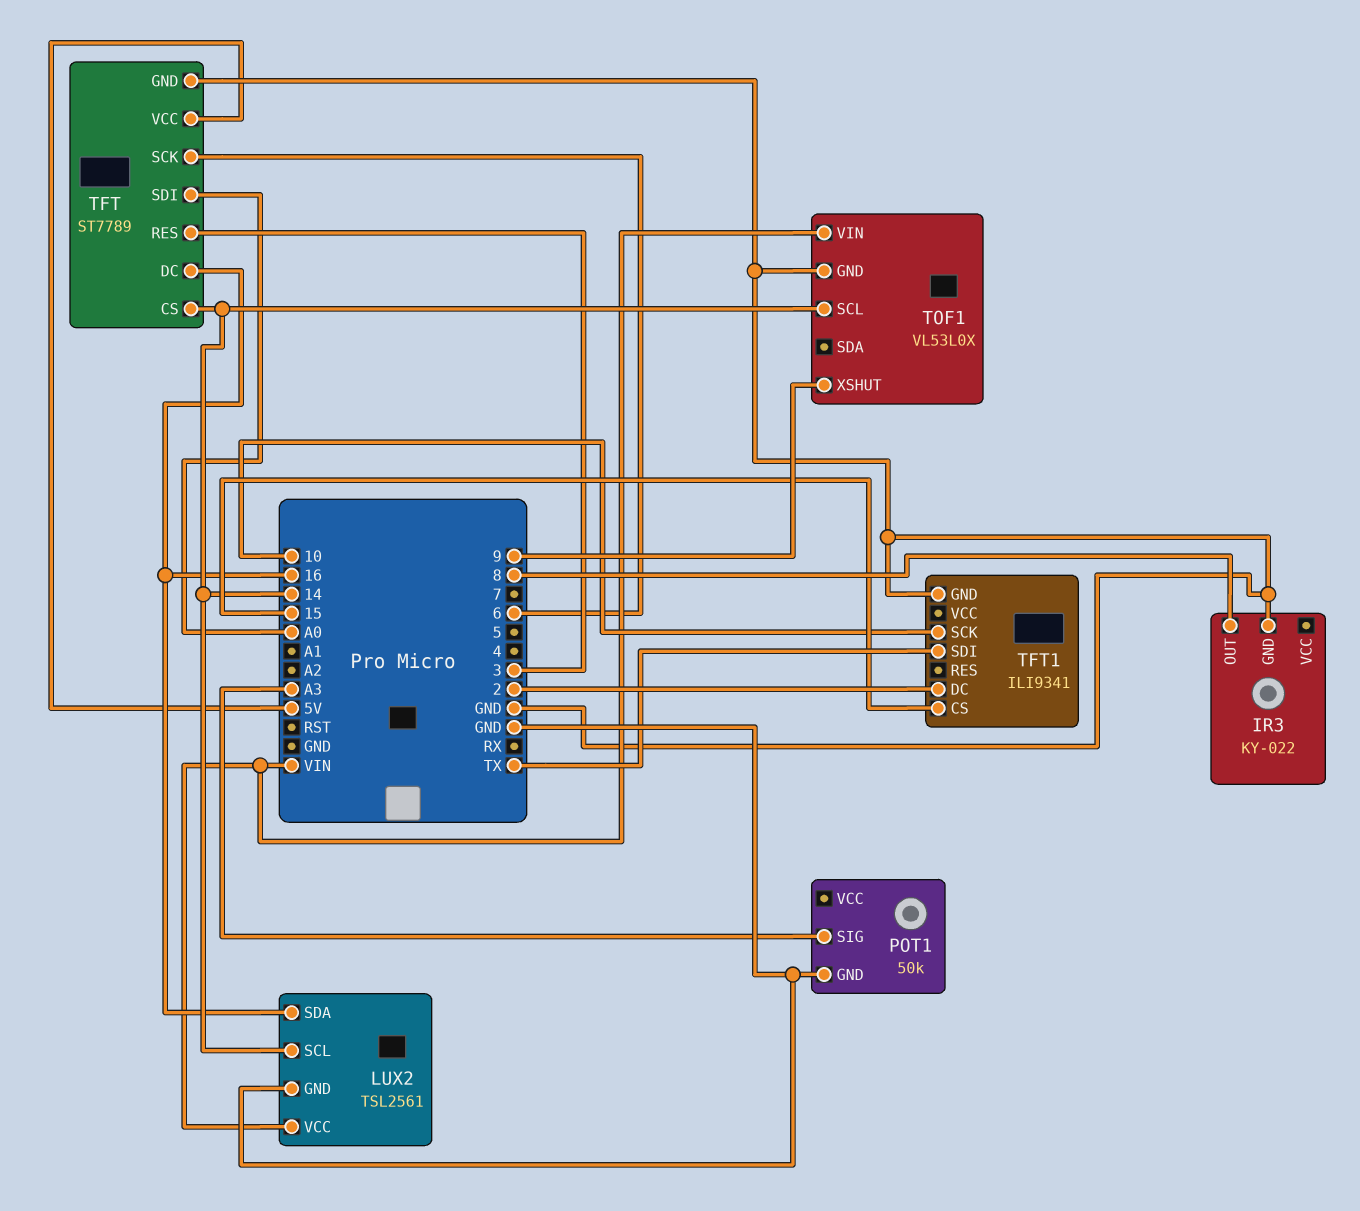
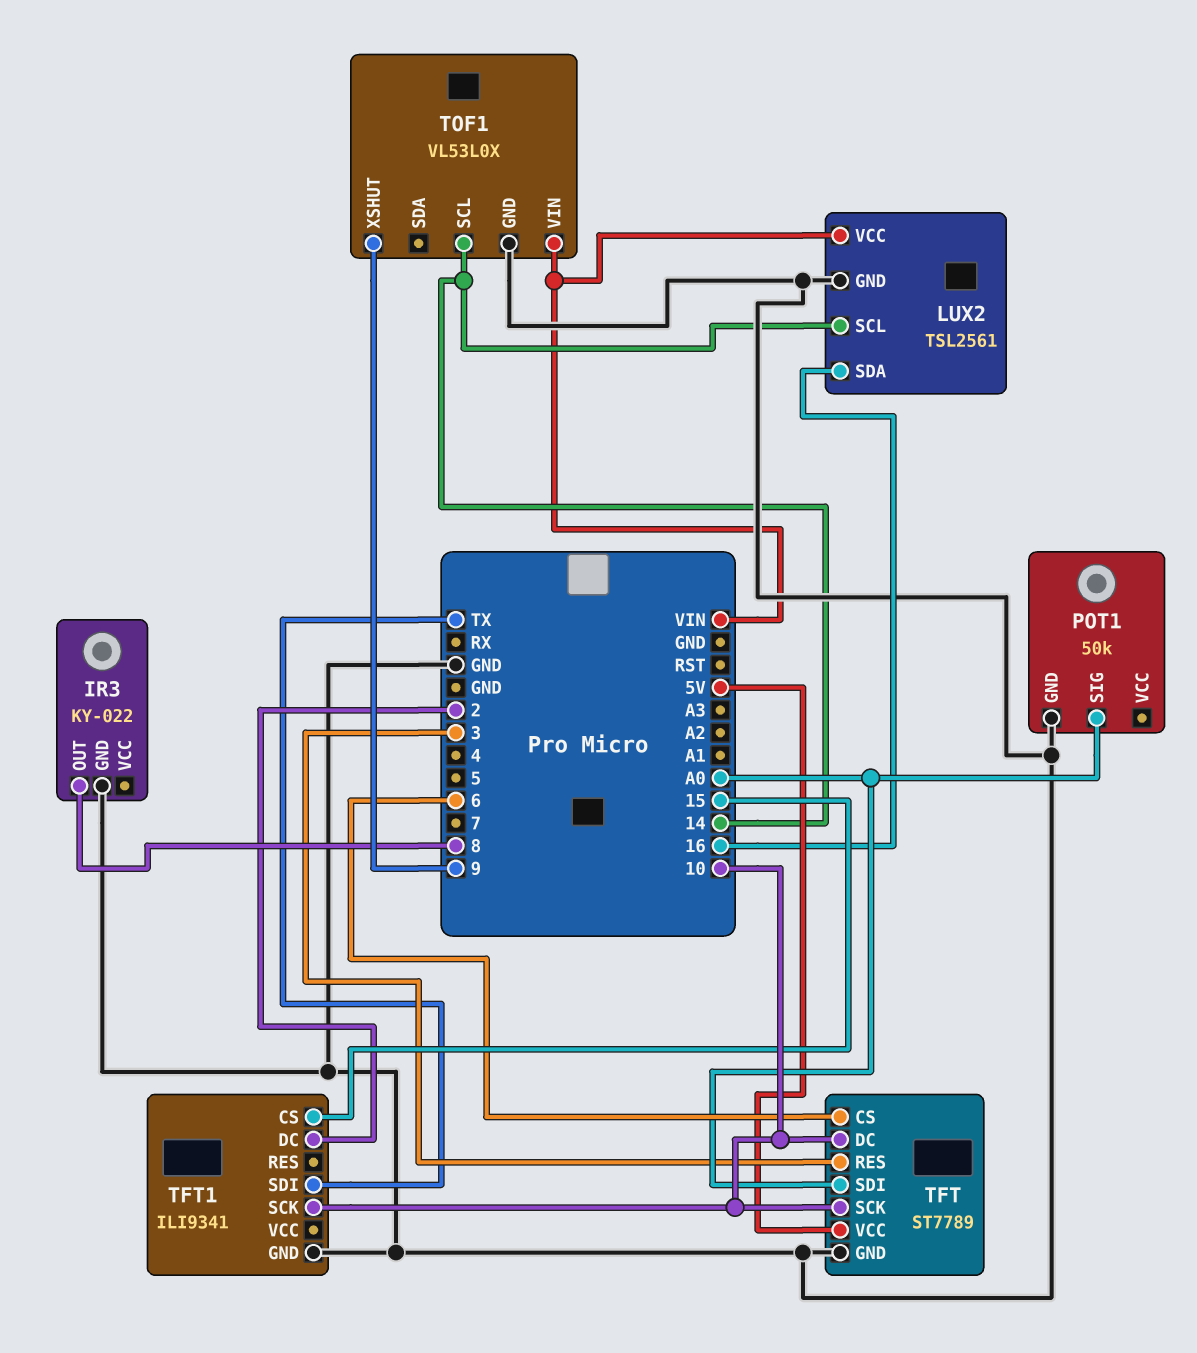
POT1 pin SIG: A3 -> A0
TFT pin CS: 14 -> 6
TFT pin DC: 16 -> 10
TFT pin SCK: 6 -> 10

